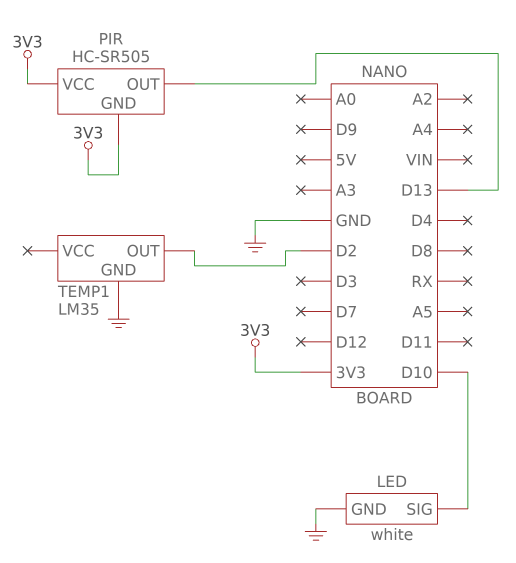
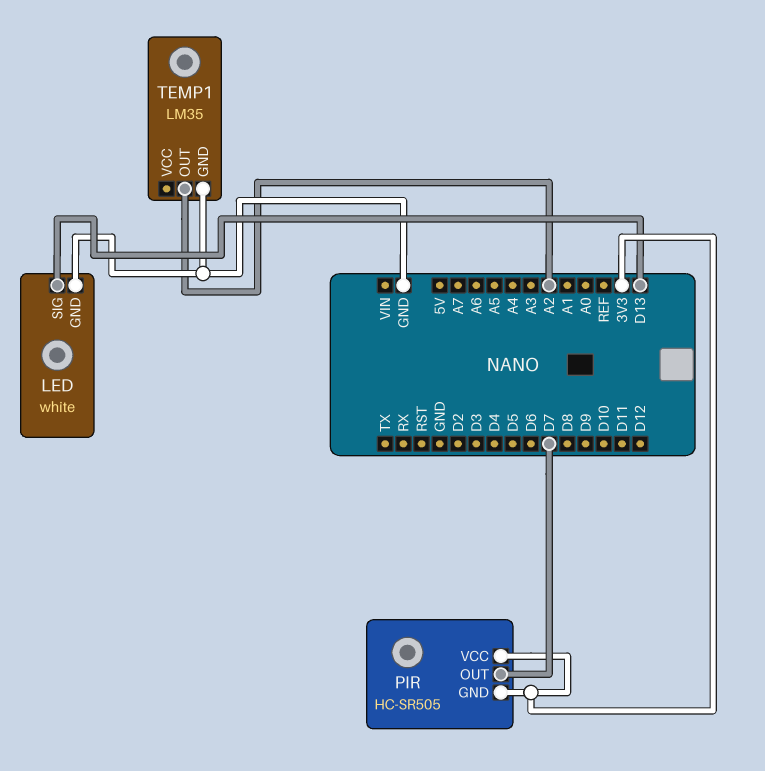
LED pin SIG: D10 -> D13
PIR pin OUT: D13 -> D7
TEMP1 pin OUT: D2 -> A2

